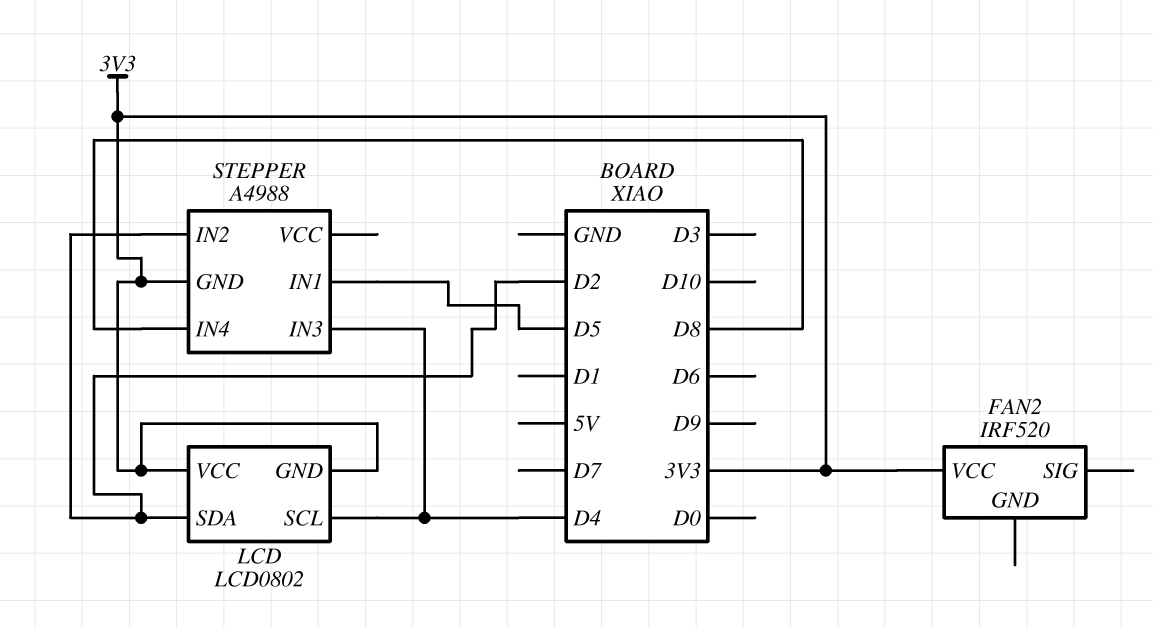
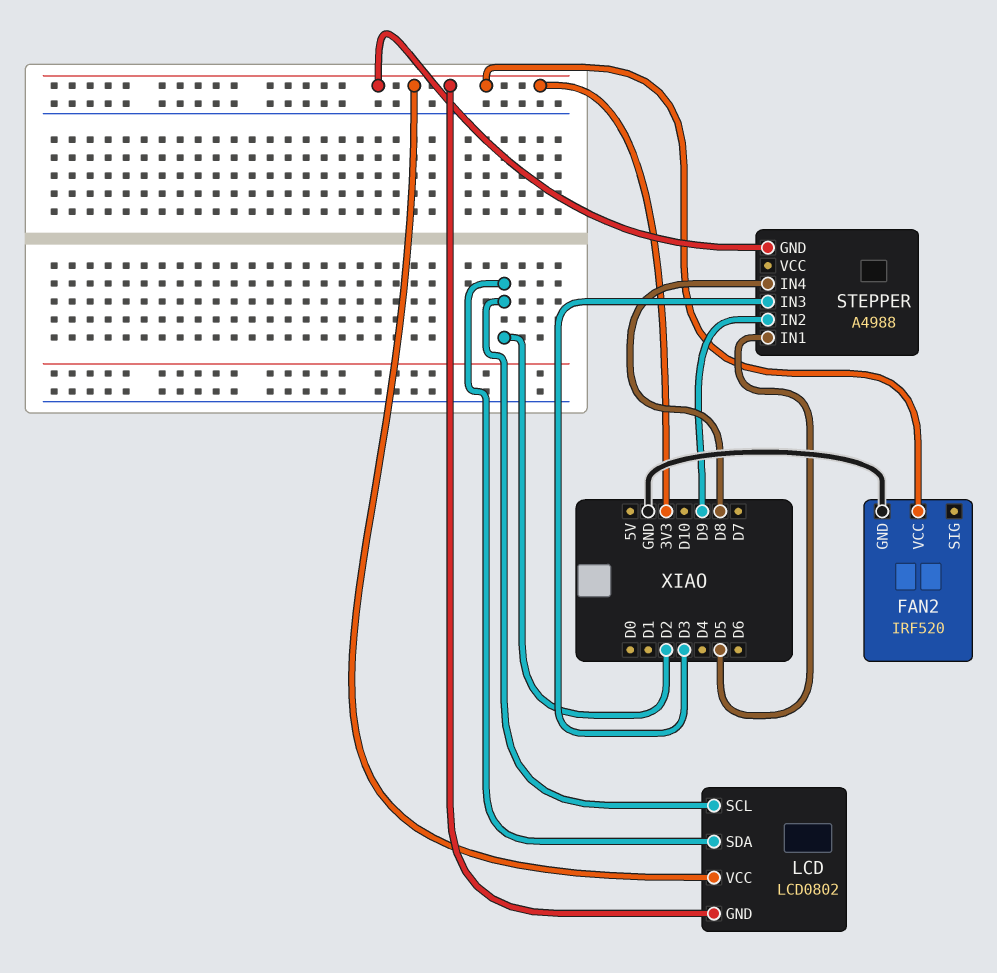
FAN2 pin GND: none -> GND
LCD pin SCL: D4 -> D2
STEPPER pin IN2: D2 -> D9
STEPPER pin IN3: D4 -> D3

